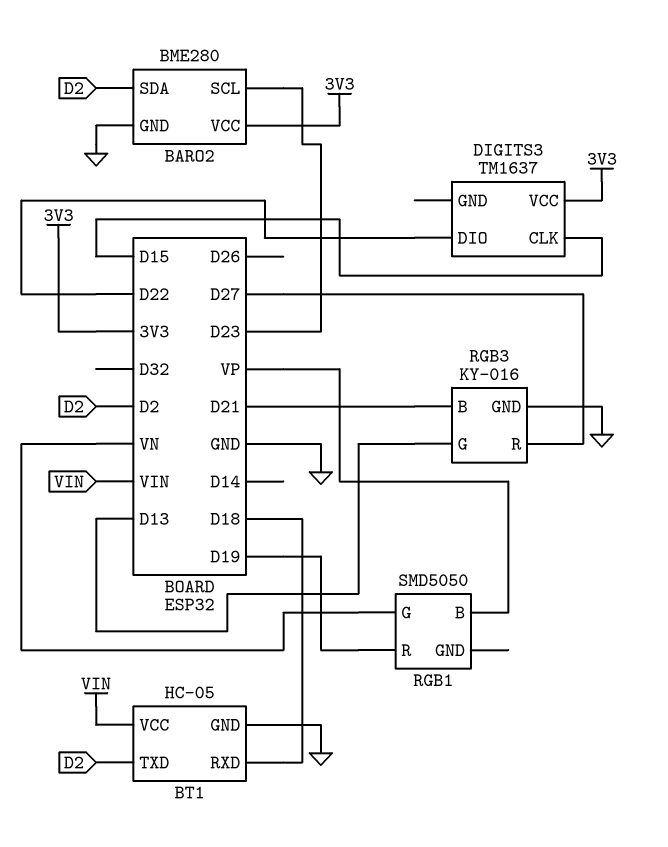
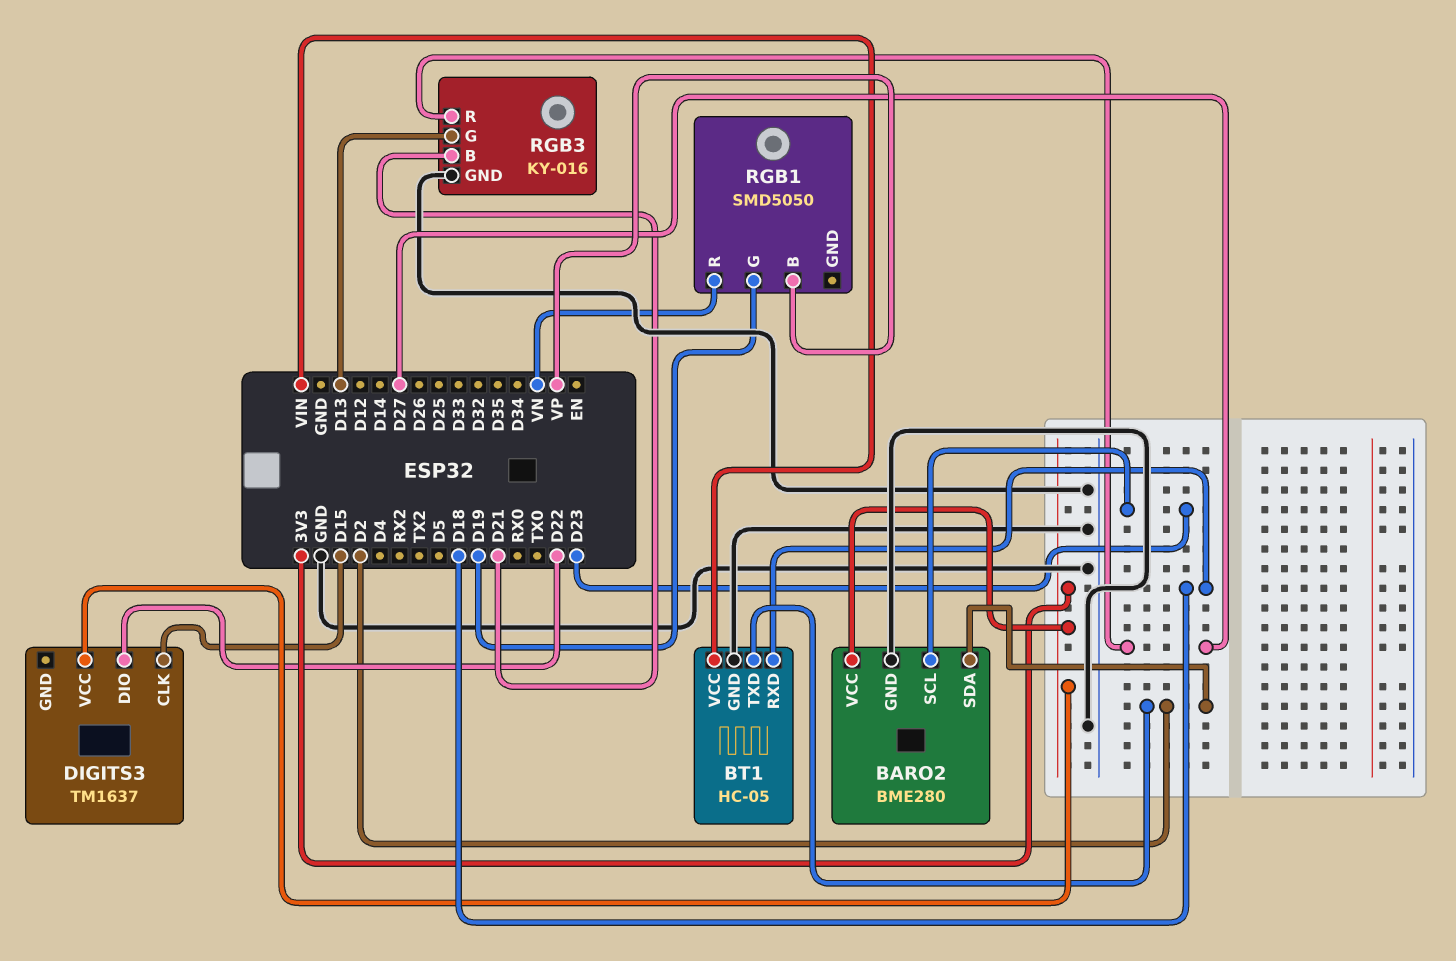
RGB1 pin G: VN -> D19
RGB1 pin R: D19 -> VN

